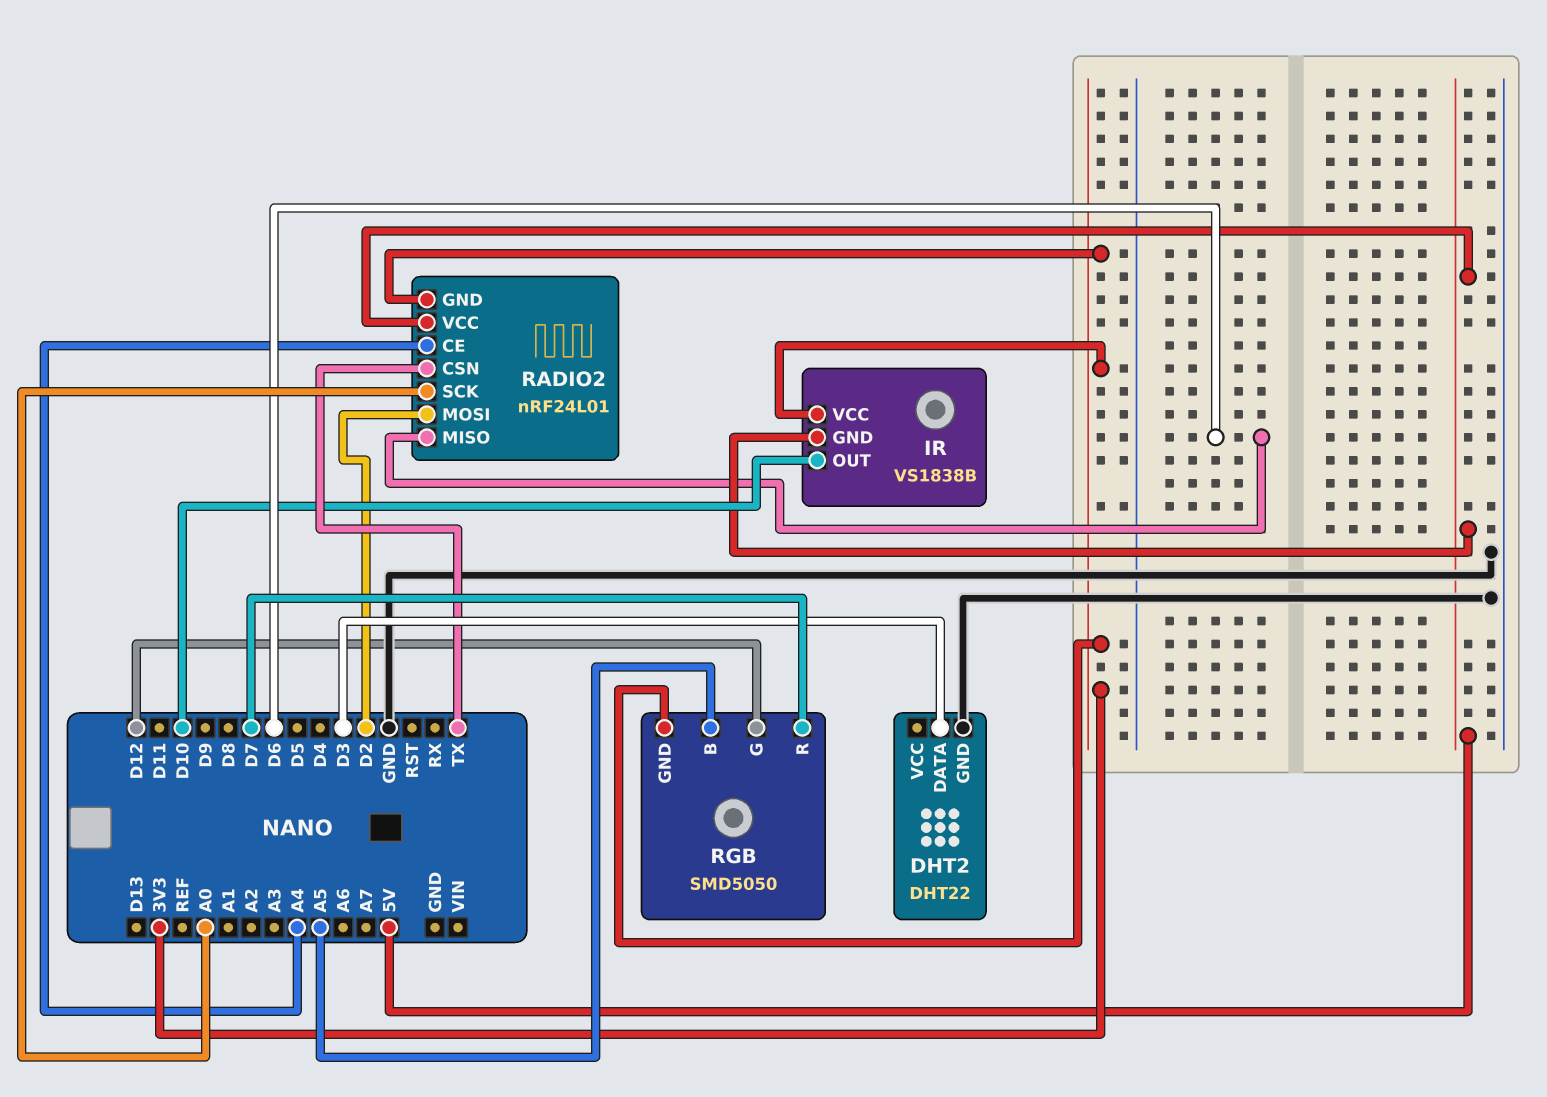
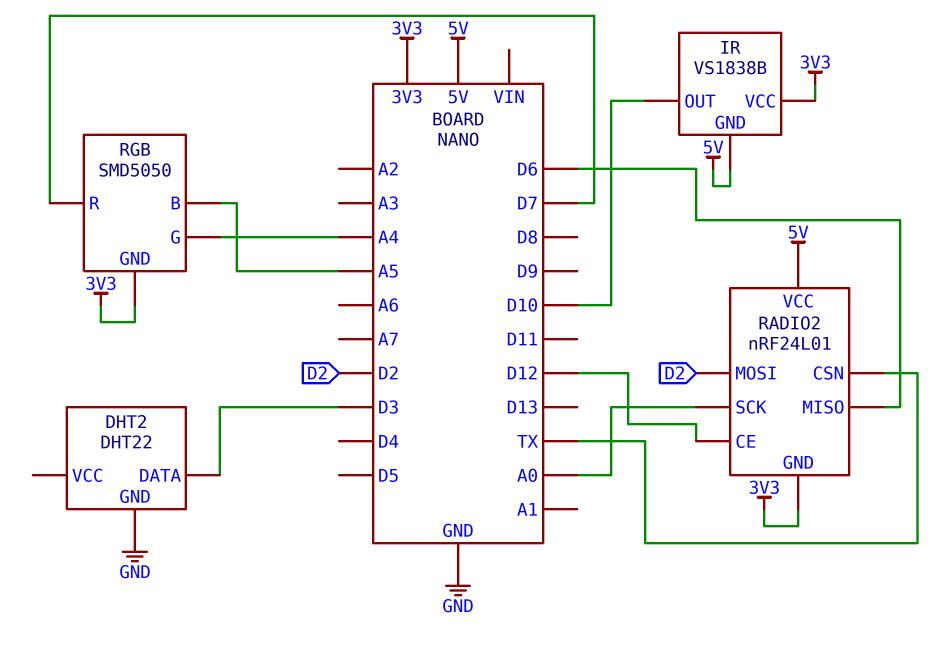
RADIO2 pin CE: A4 -> D12
RGB pin G: D12 -> A4

